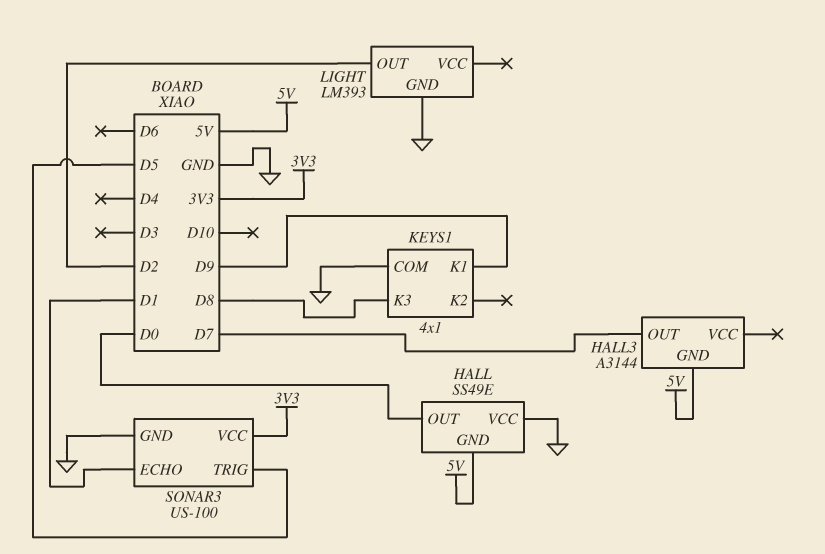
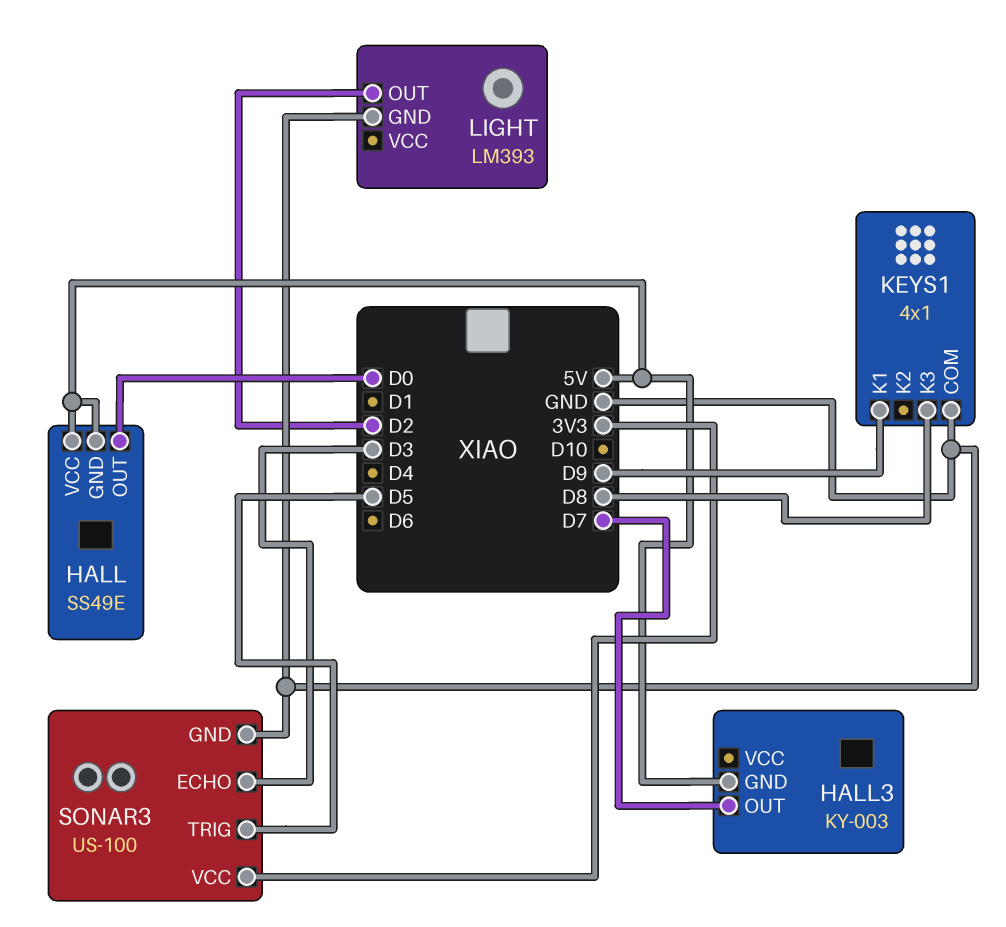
HALL pin VCC: GND -> 5V
HALL3: A3144 -> KY-003
SONAR3 pin ECHO: D1 -> D3

